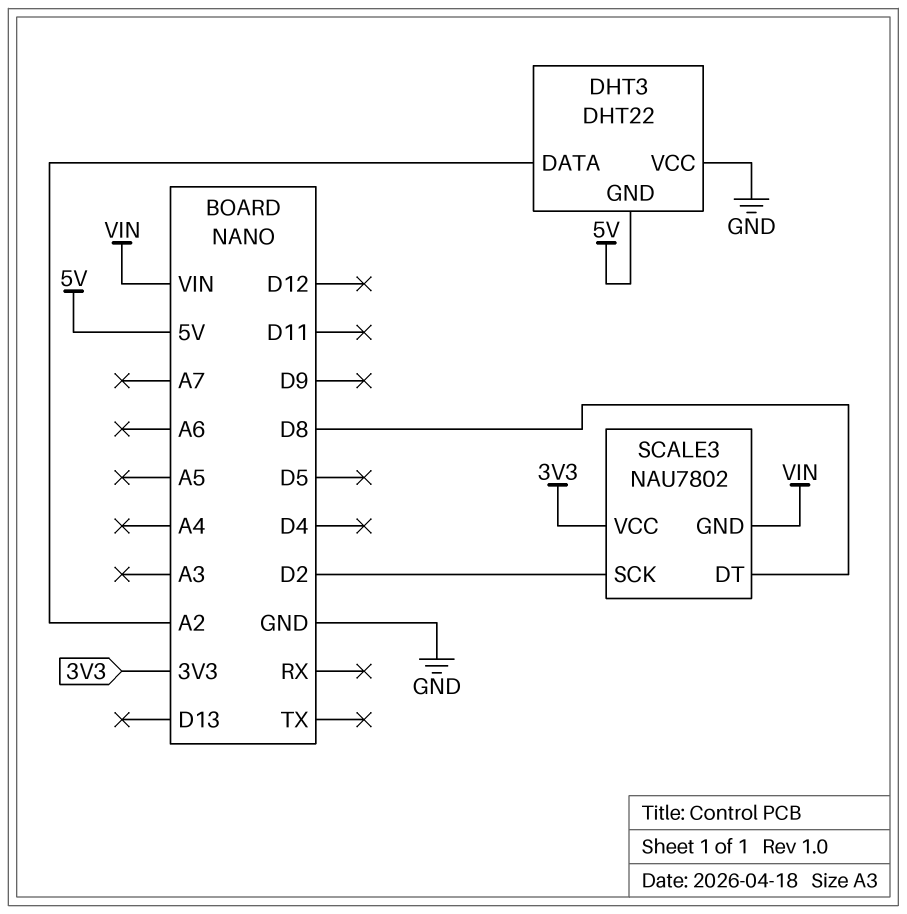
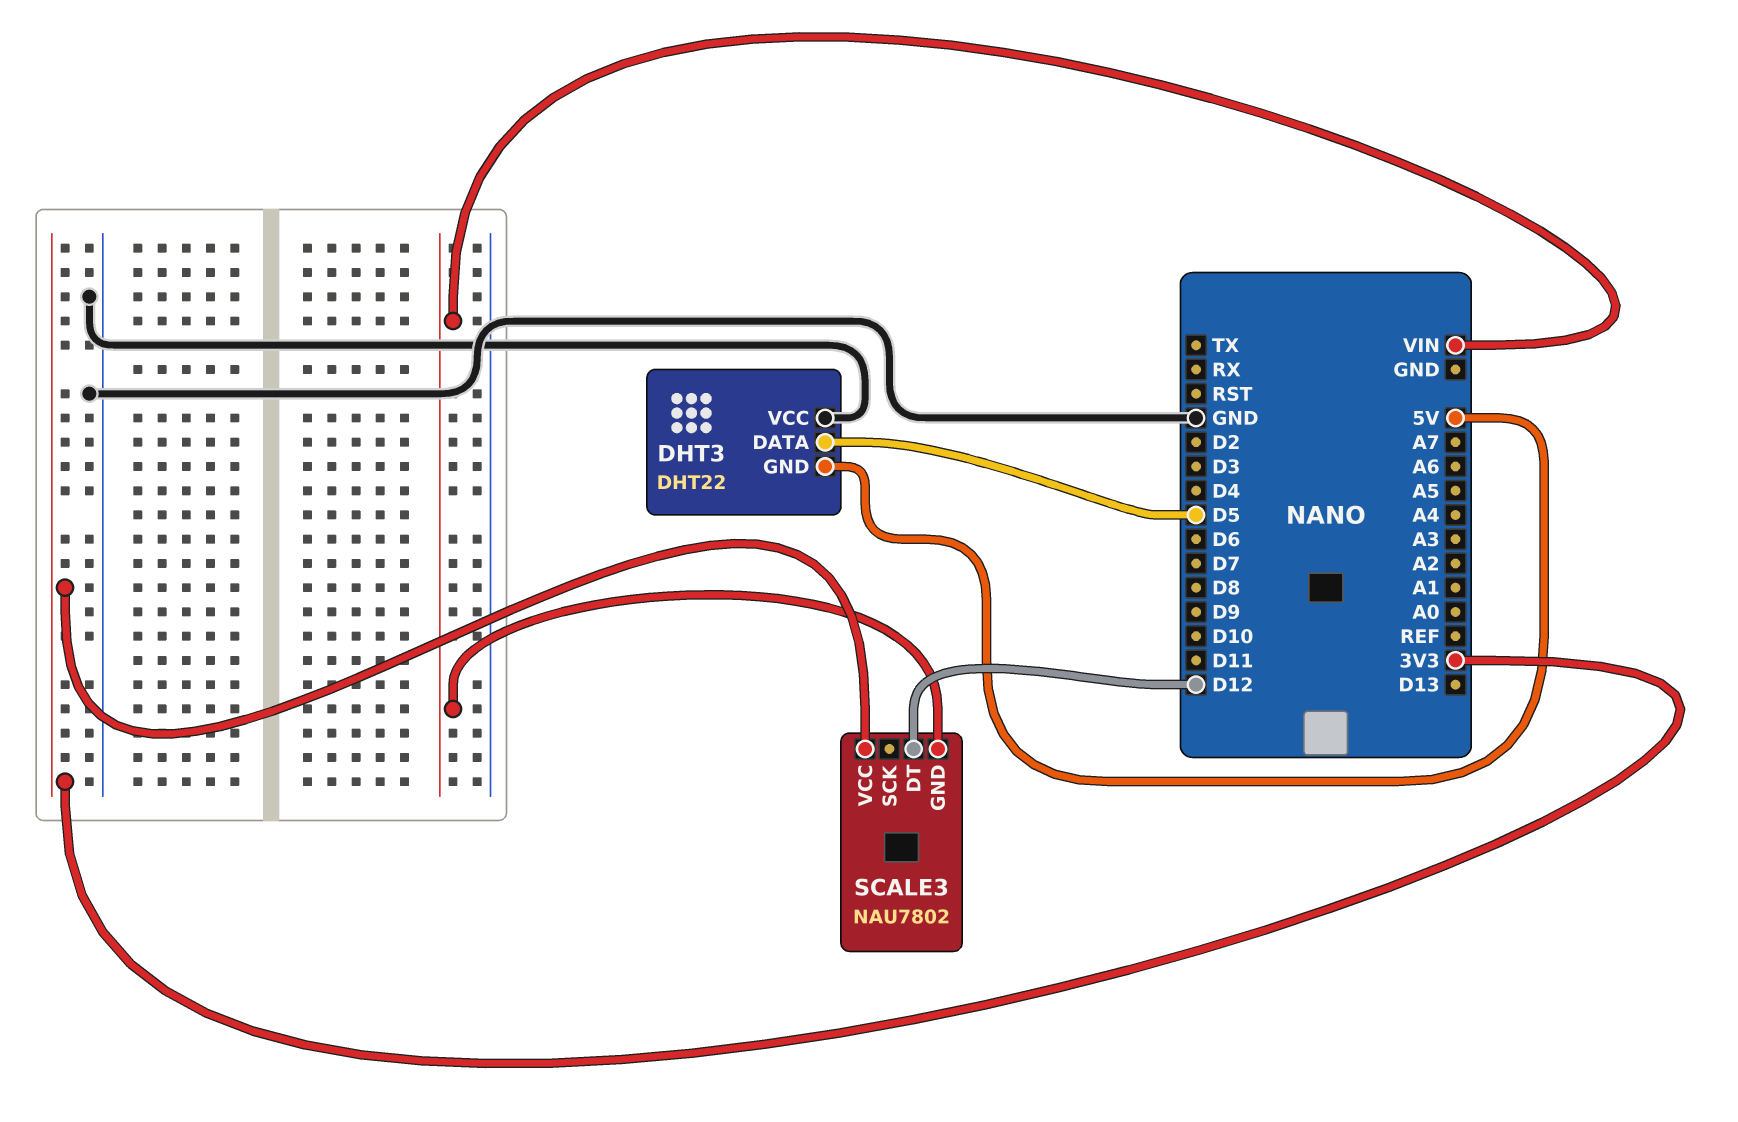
DHT3 pin DATA: A2 -> D5
SCALE3 pin DT: D8 -> D12
SCALE3 pin SCK: D2 -> none

